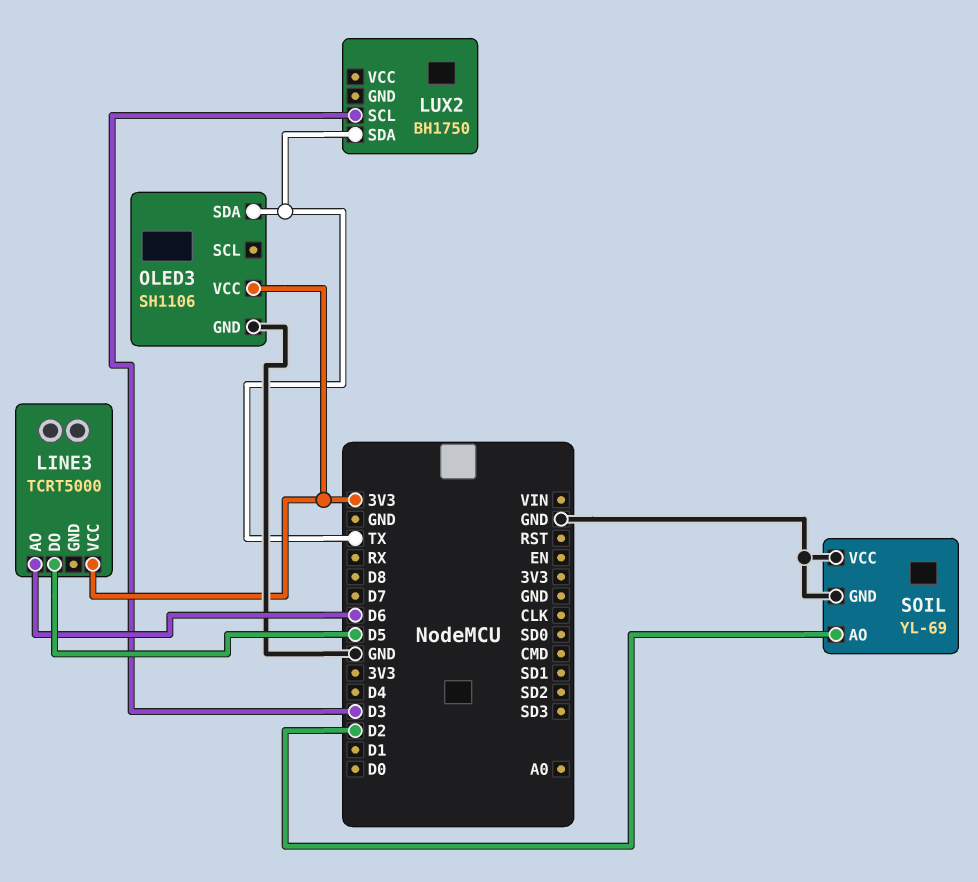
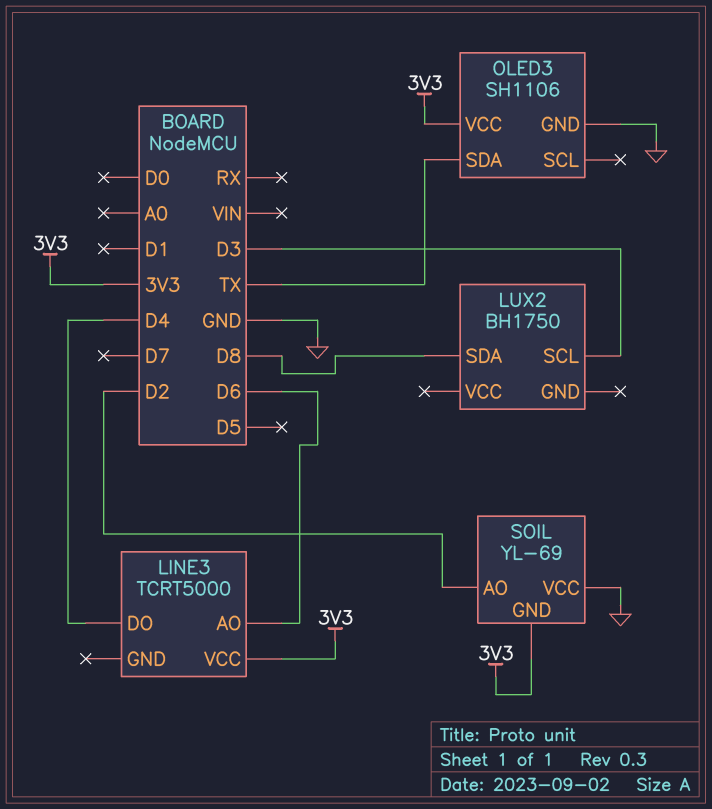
LINE3 pin DO: D5 -> D4
LUX2 pin SDA: TX -> D8
SOIL pin GND: GND -> 3V3

